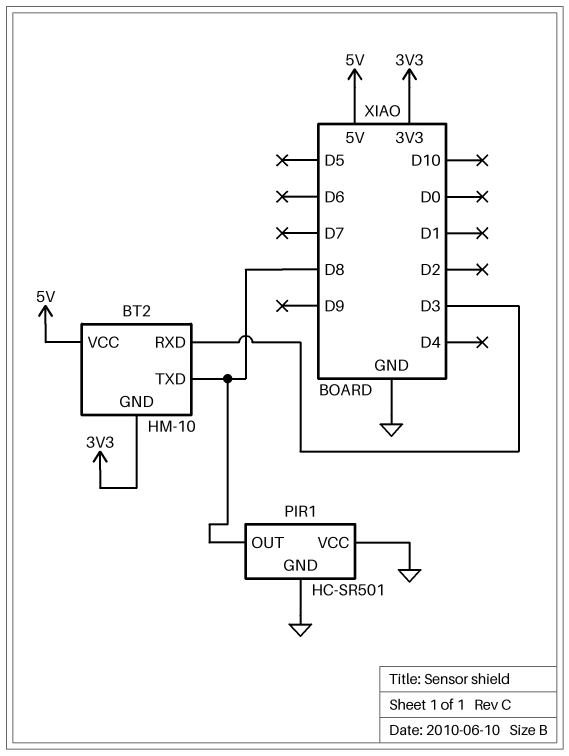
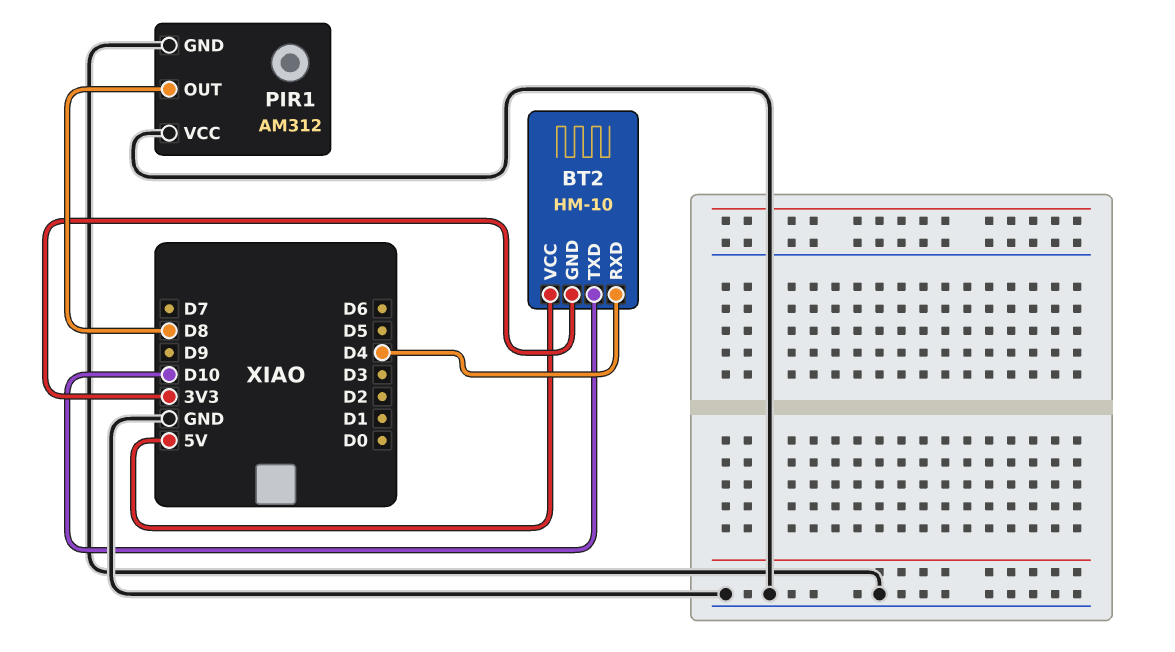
BT2 pin RXD: D3 -> D4
BT2 pin TXD: D8 -> D10
PIR1: HC-SR501 -> AM312

